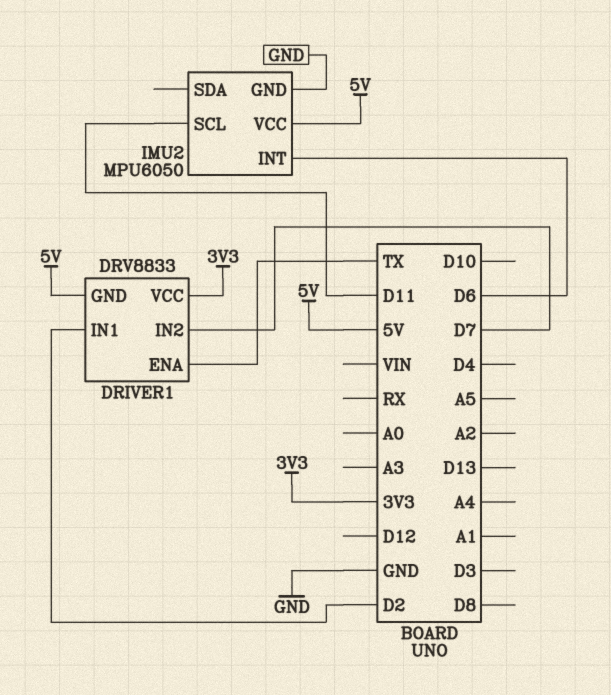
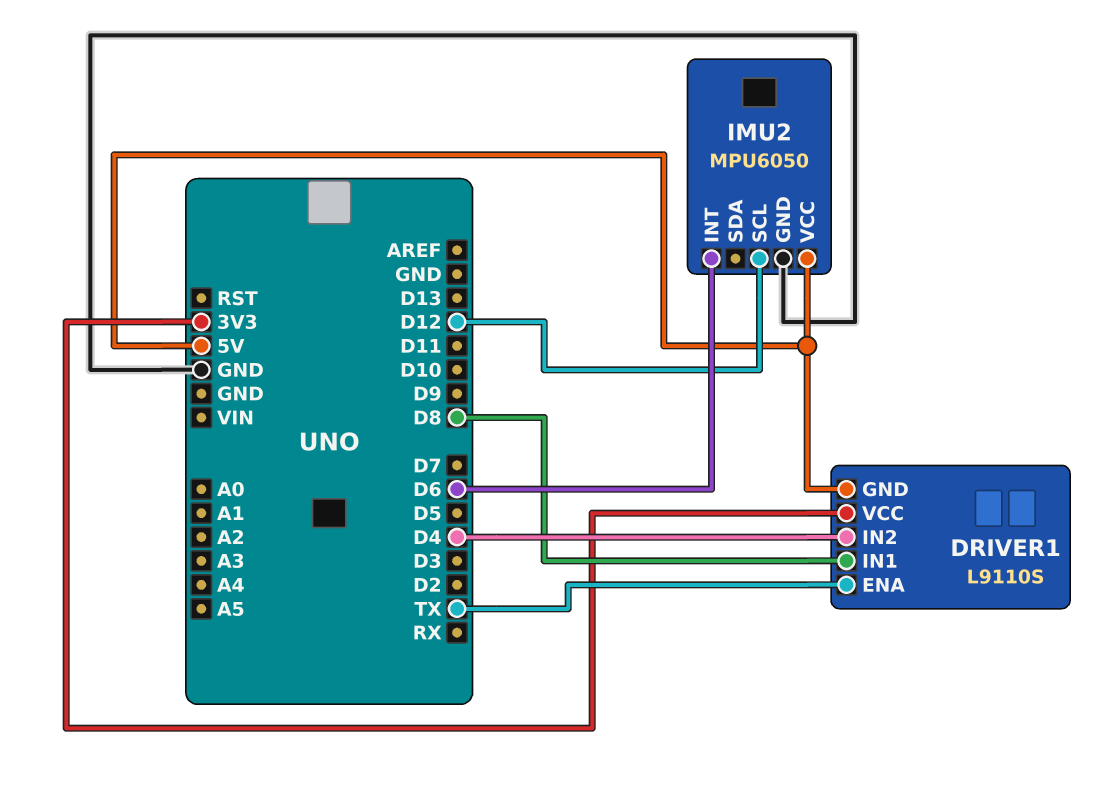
DRIVER1: DRV8833 -> L9110S
DRIVER1 pin IN1: D2 -> D8
DRIVER1 pin IN2: D7 -> D4
IMU2 pin SCL: D11 -> D12

